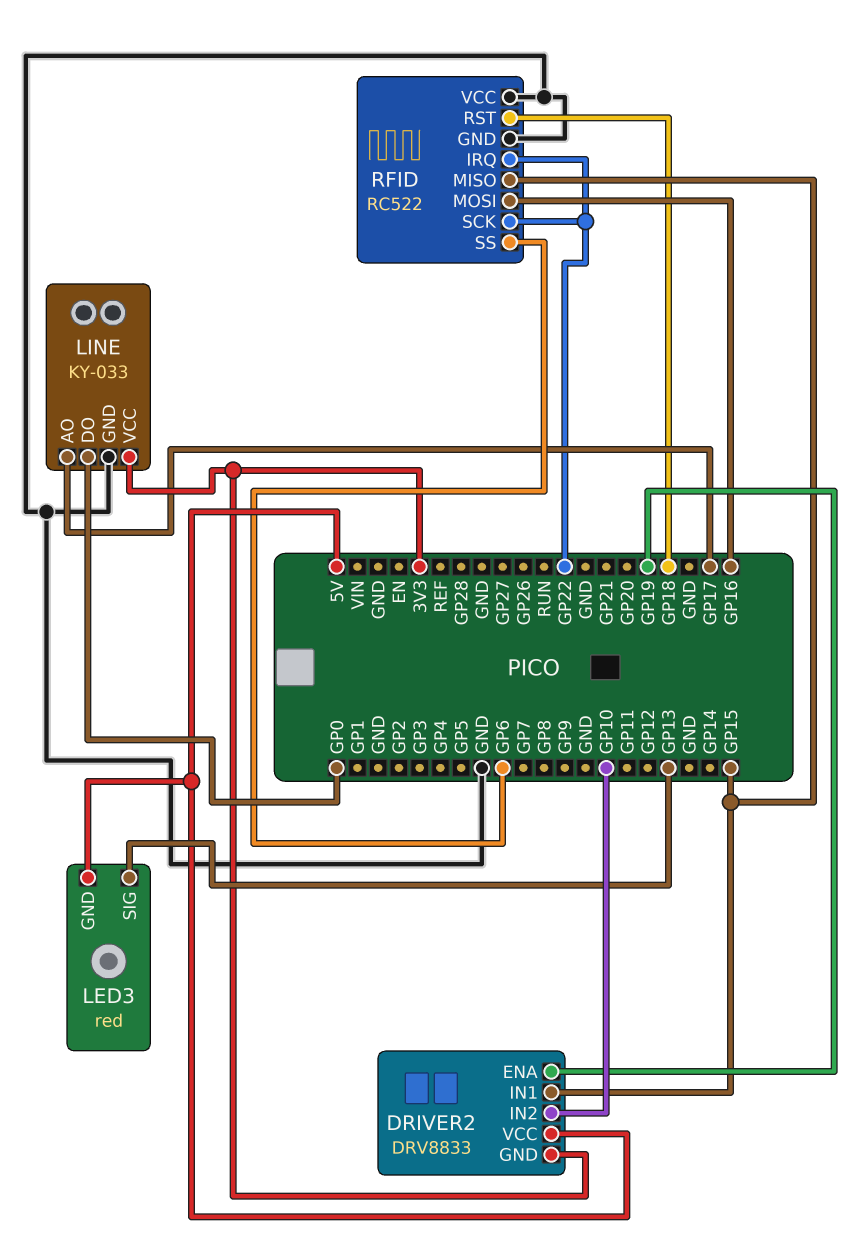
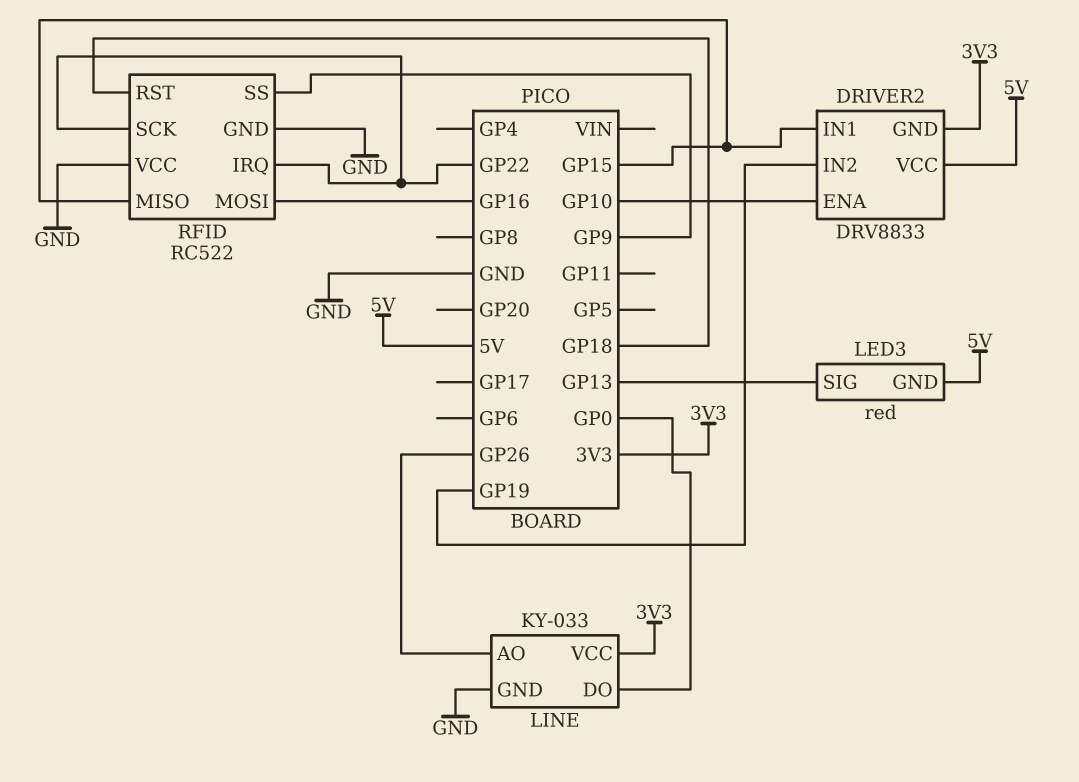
DRIVER2 pin ENA: GP19 -> GP10
DRIVER2 pin IN2: GP10 -> GP19
LINE pin AO: GP17 -> GP26
RFID pin SS: GP6 -> GP9

